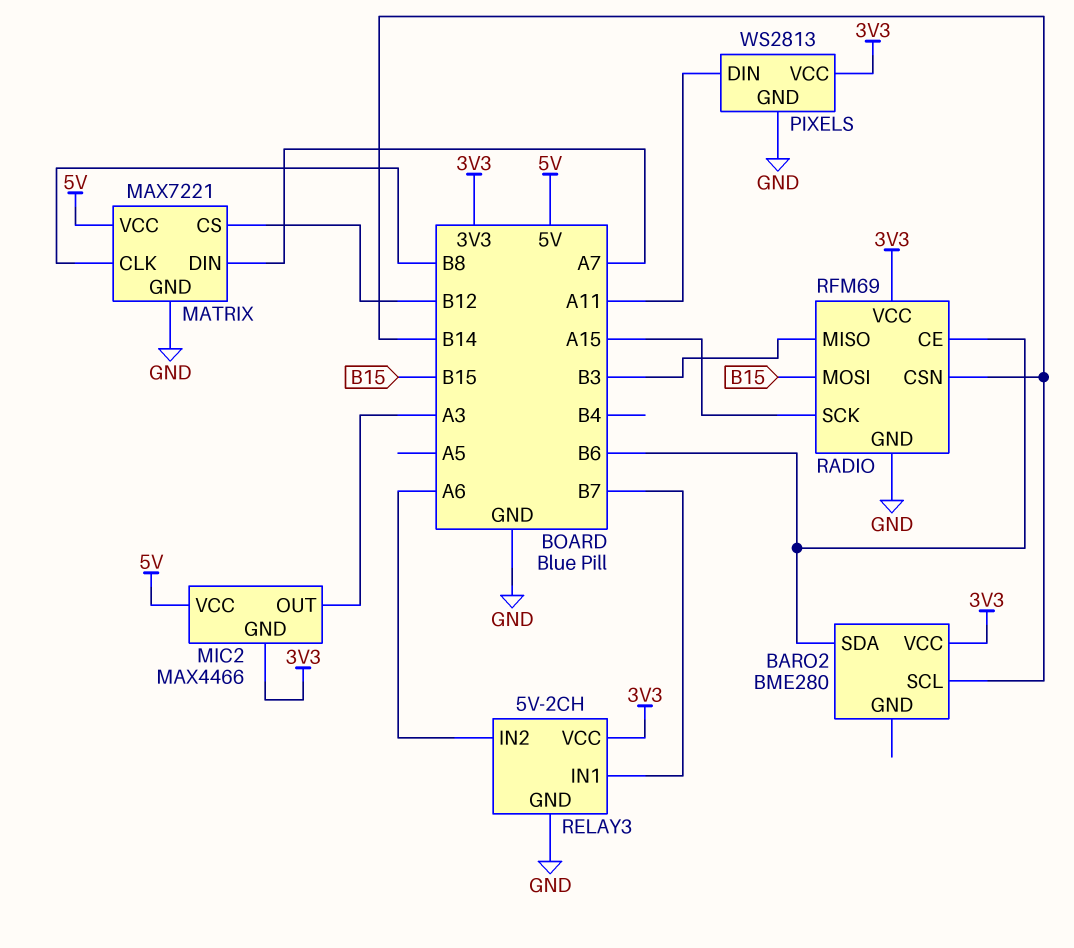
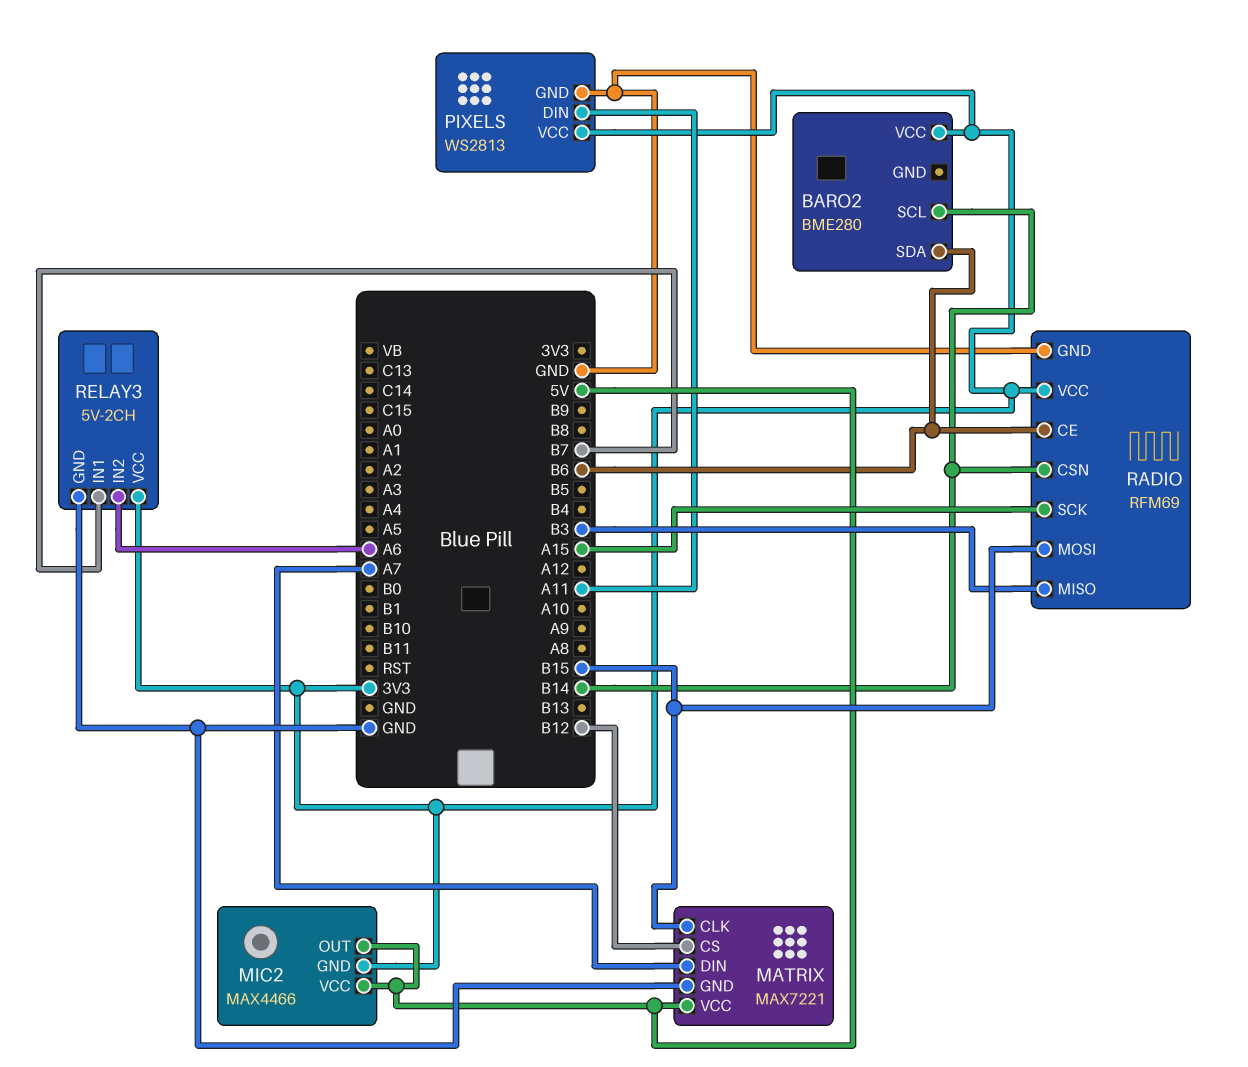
MATRIX pin CLK: B8 -> B15
MIC2 pin OUT: A3 -> 5V

